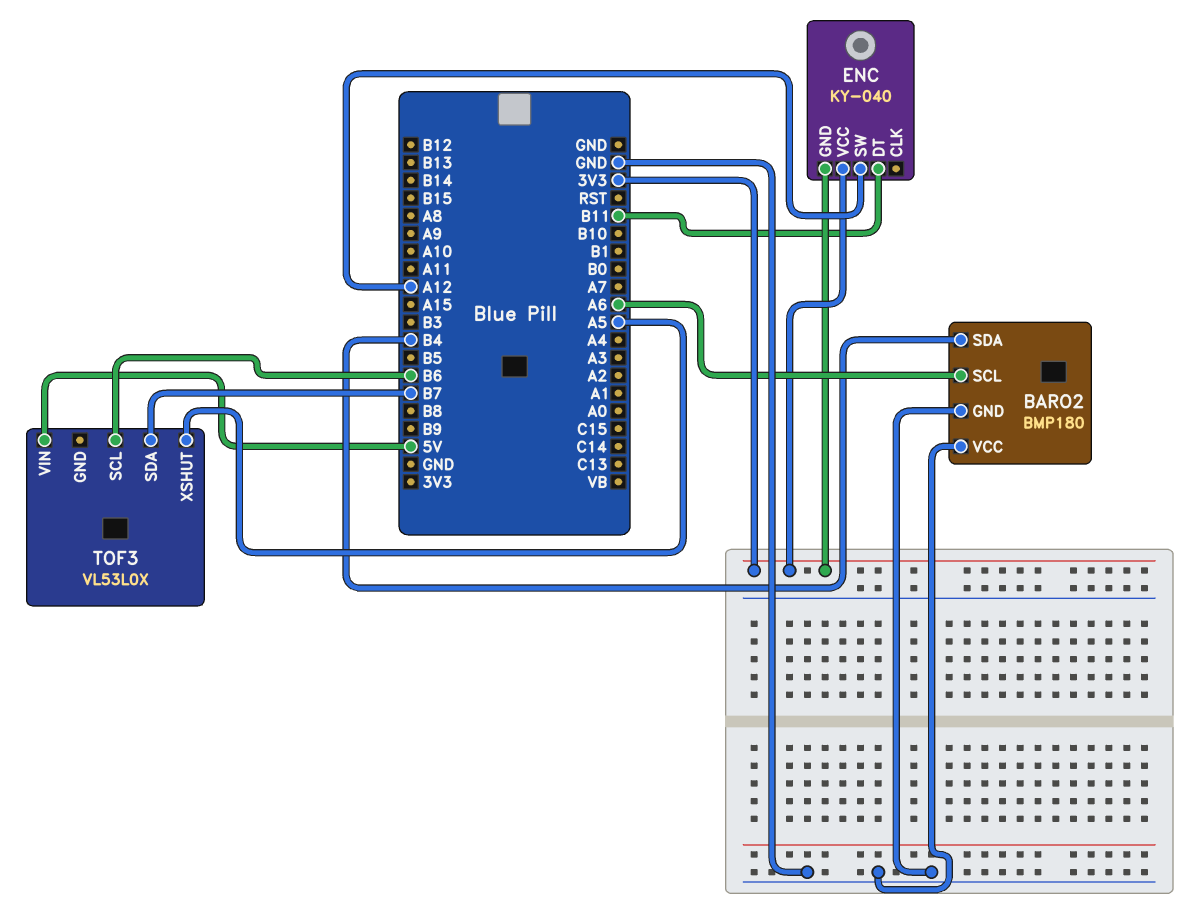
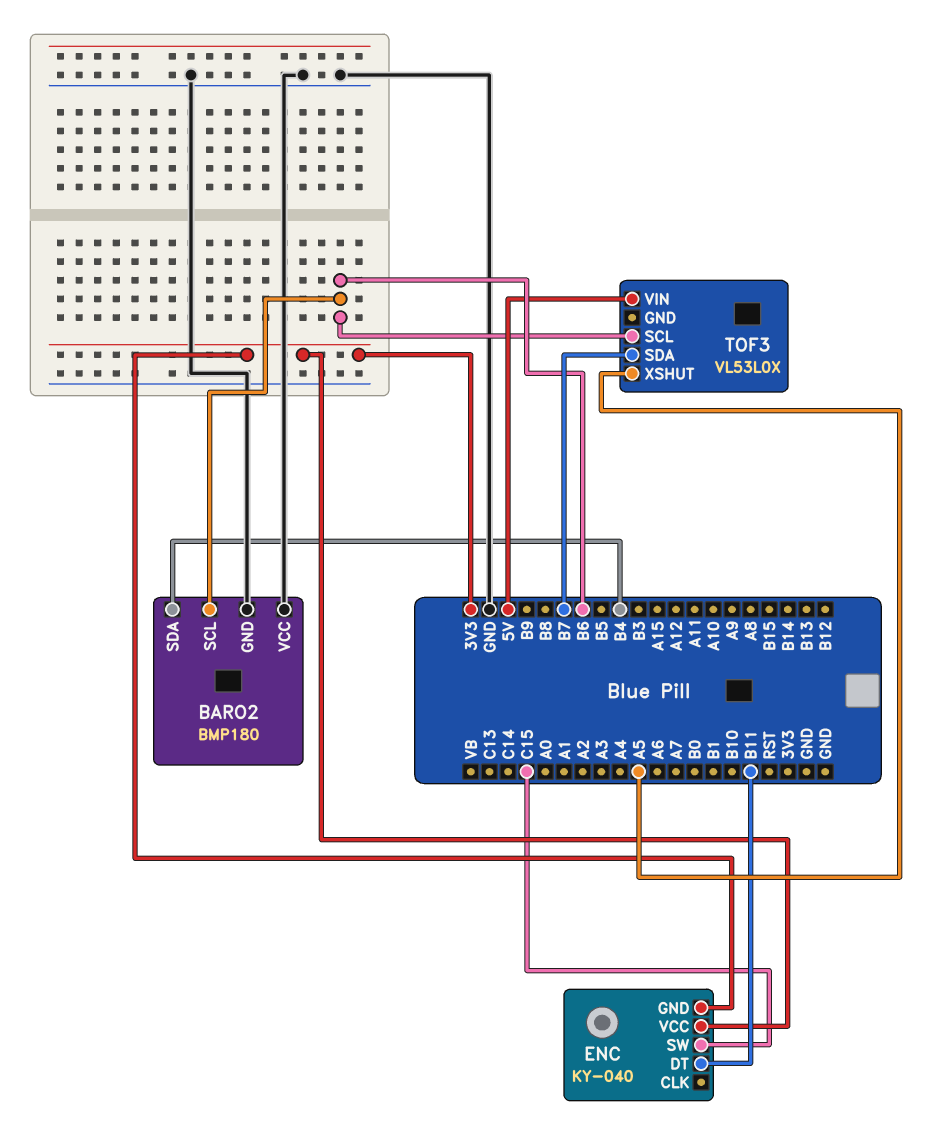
BARO2 pin SCL: A6 -> B6
ENC pin SW: A12 -> C15

